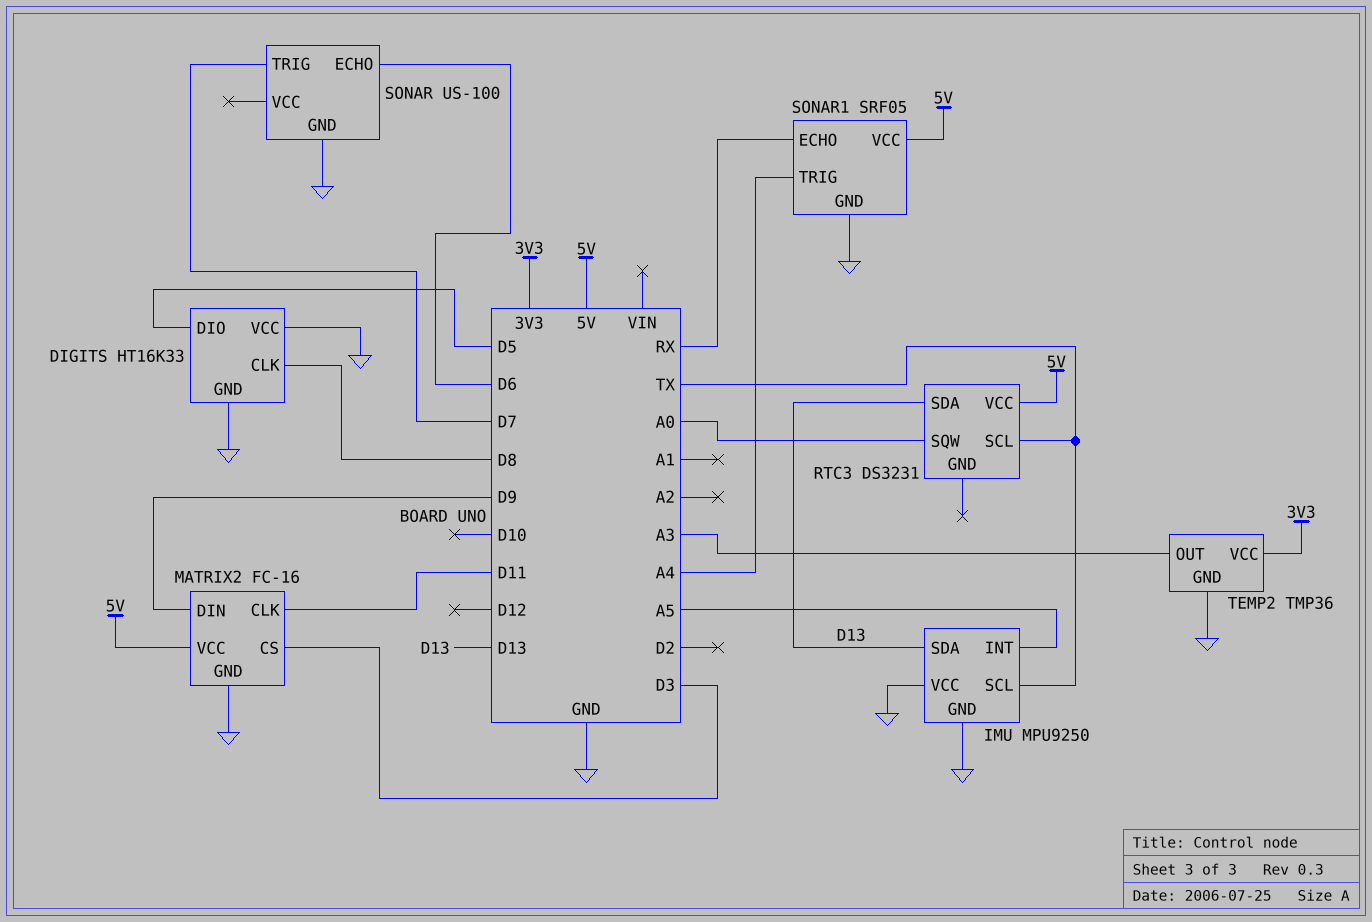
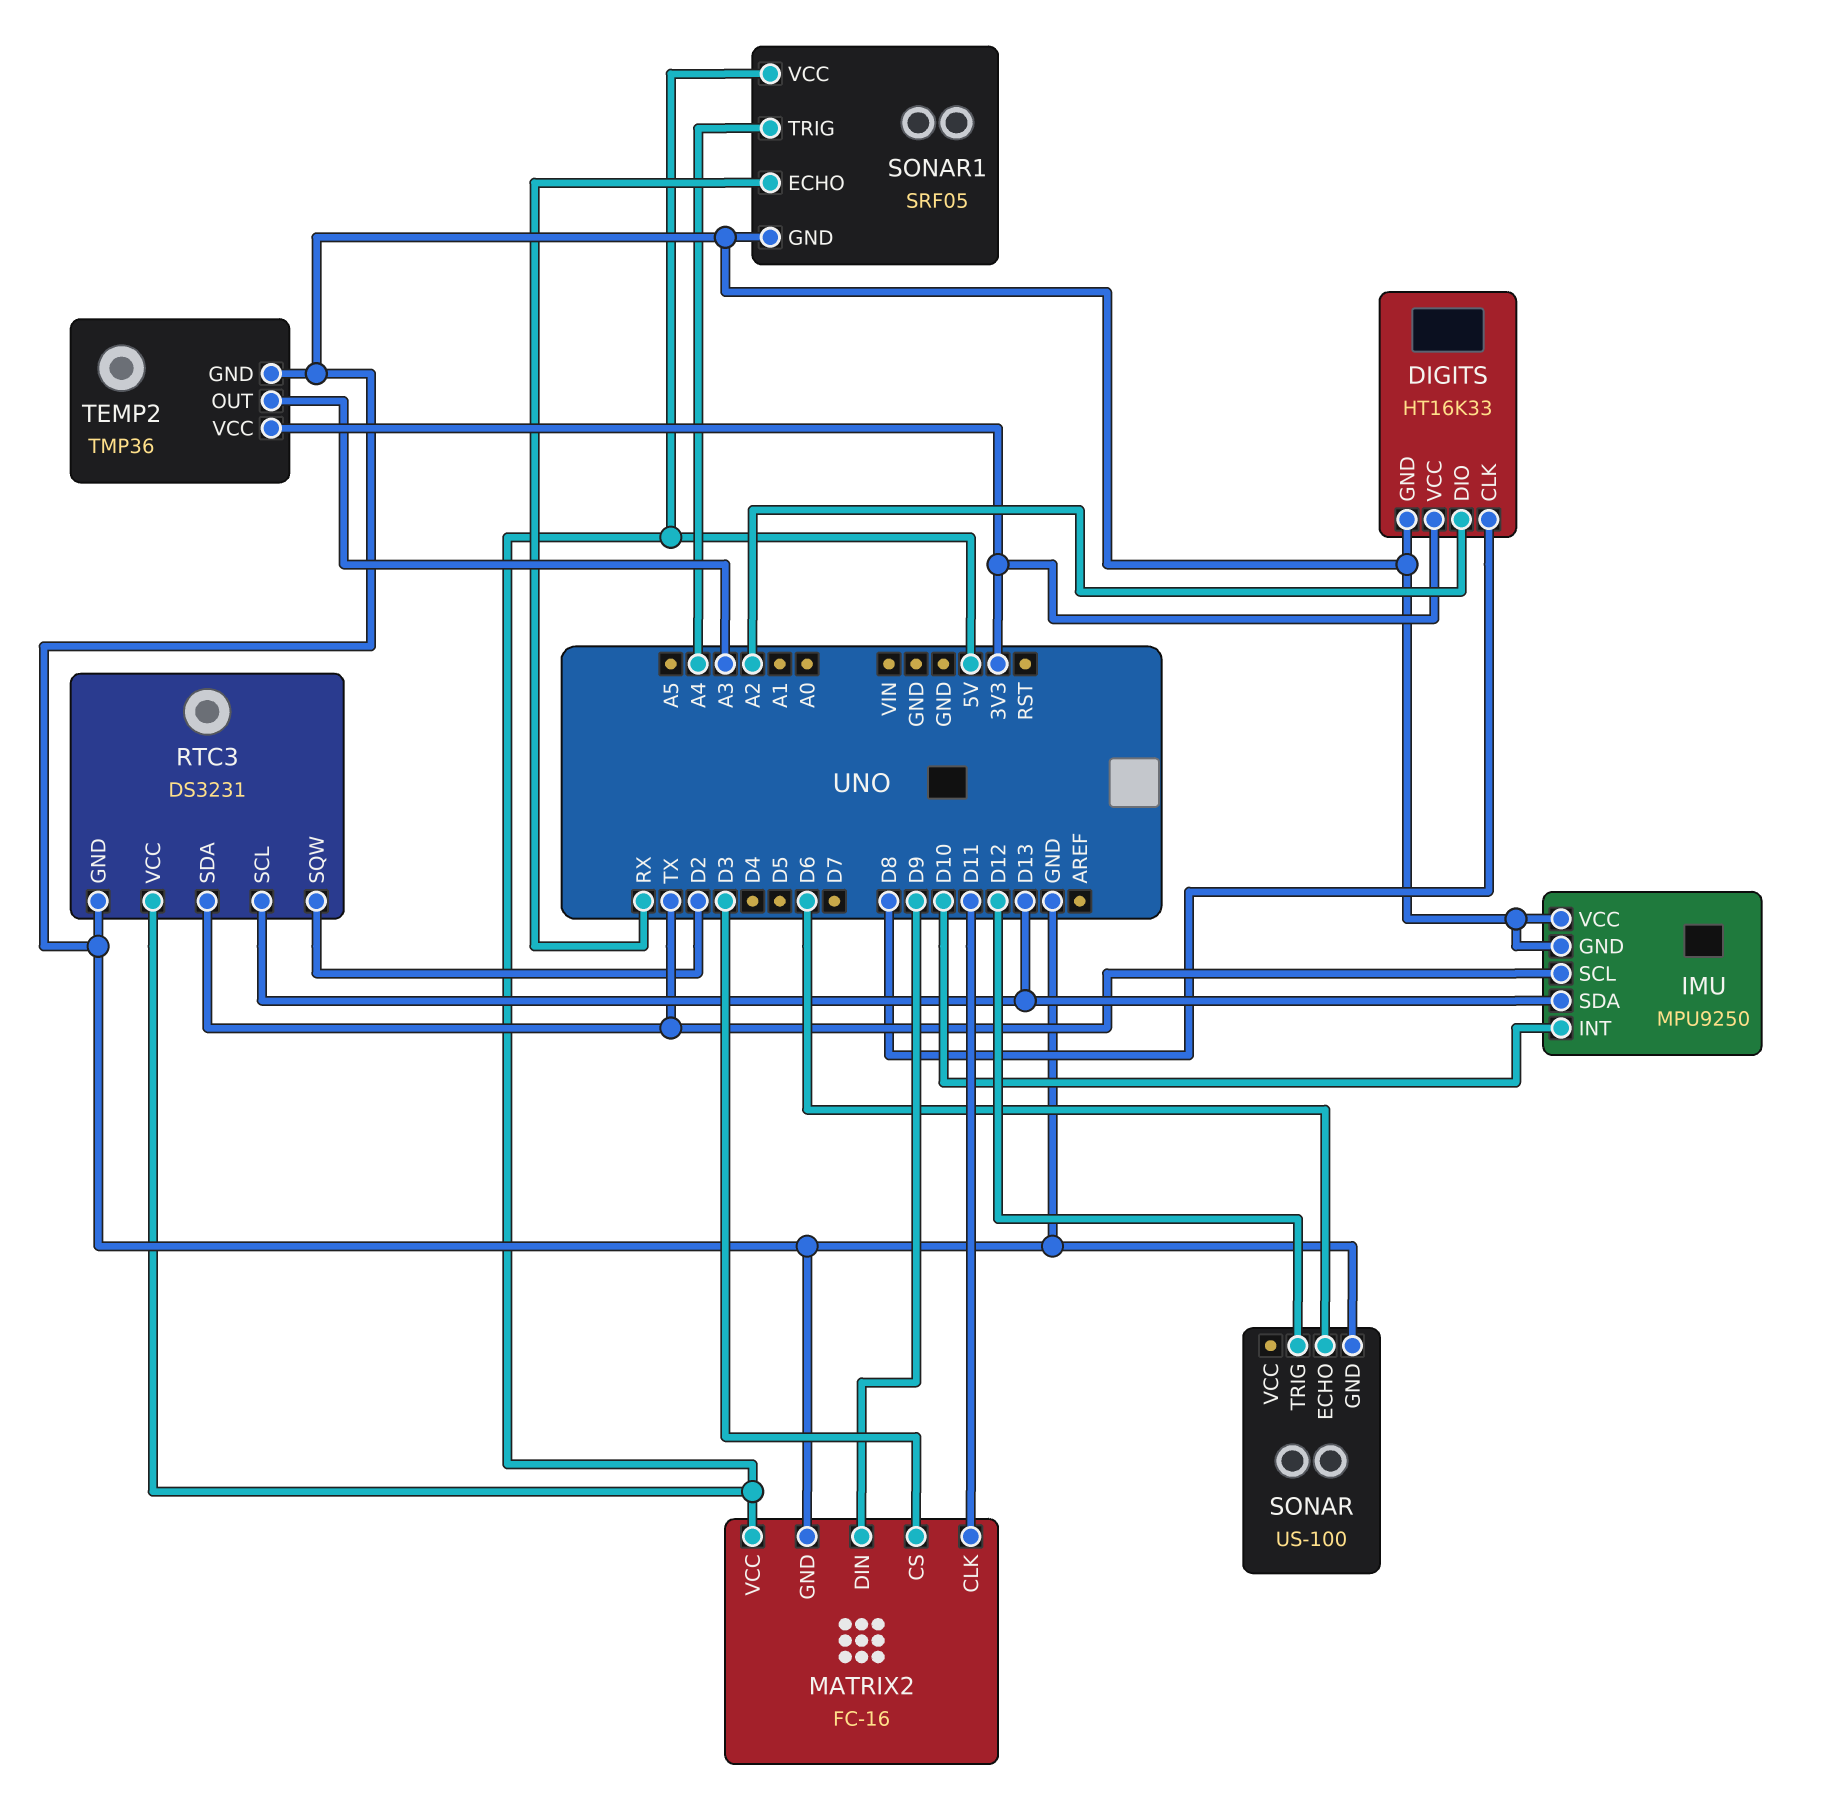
DIGITS pin DIO: D5 -> A2
DIGITS pin VCC: GND -> 3V3
IMU pin INT: A5 -> D10
RTC3 pin GND: none -> GND
RTC3 pin SCL: TX -> D13
RTC3 pin SDA: D13 -> TX
RTC3 pin SQW: A0 -> D2
SONAR pin TRIG: D7 -> D12

